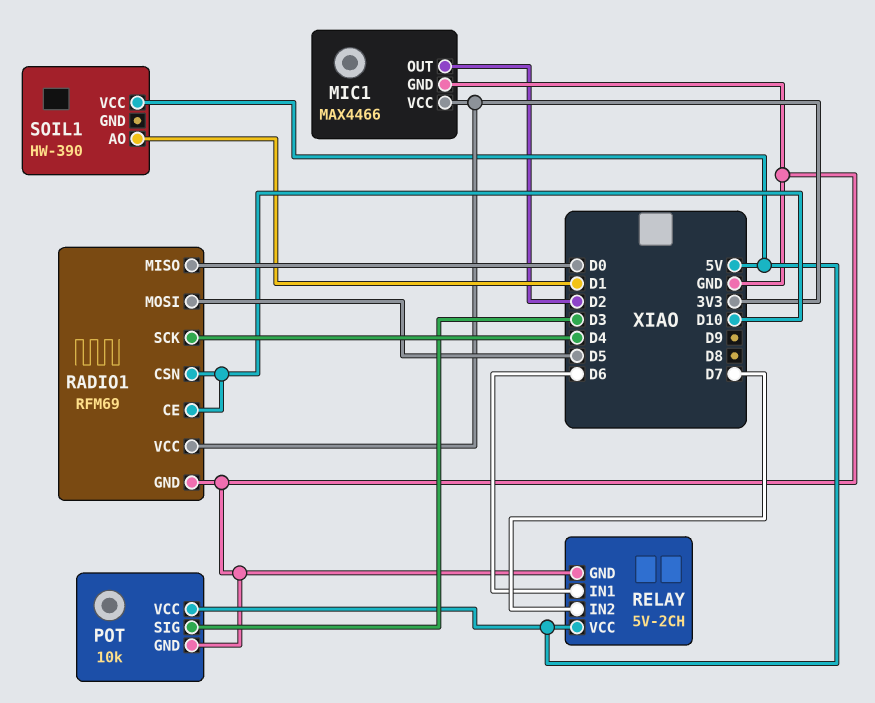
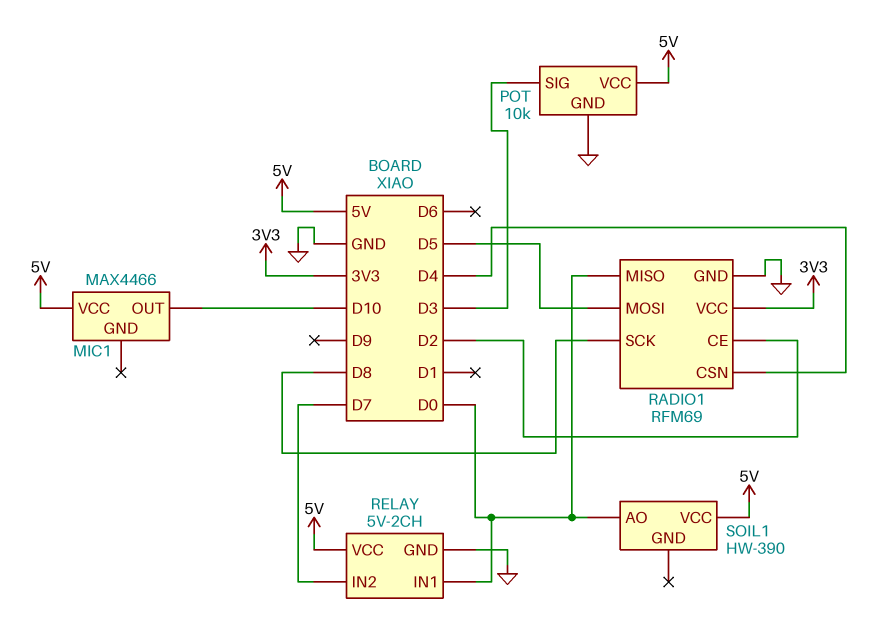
MIC1 pin GND: GND -> none
MIC1 pin OUT: D2 -> D10
MIC1 pin VCC: 3V3 -> 5V
RADIO1 pin CE: D10 -> D2
RADIO1 pin CSN: D10 -> D4
RADIO1 pin SCK: D4 -> D8
RELAY pin IN1: D6 -> D0
SOIL1 pin AO: D1 -> D0

